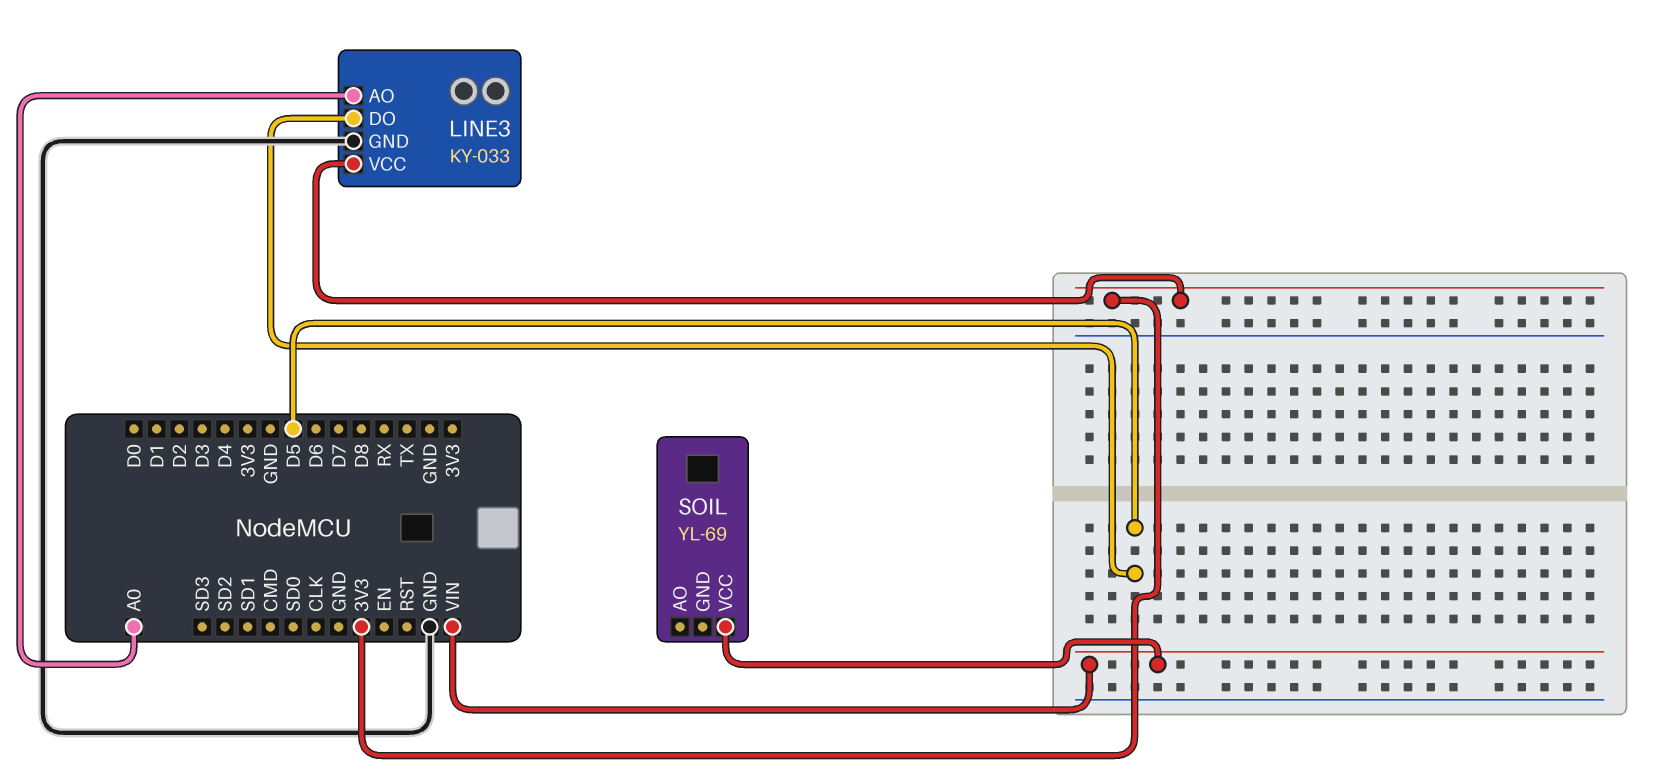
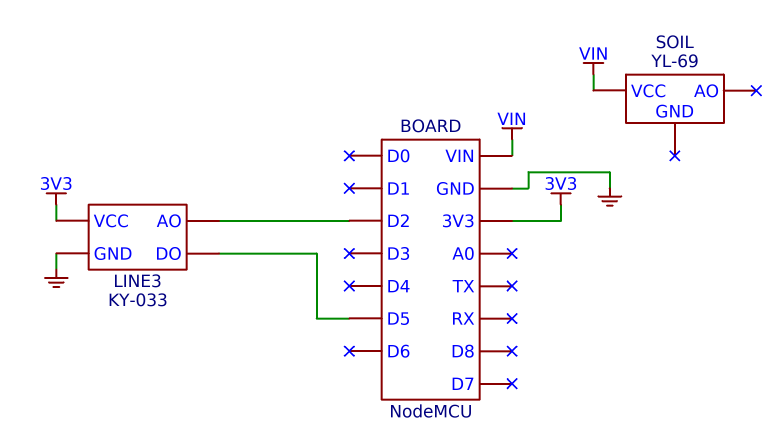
LINE3 pin AO: A0 -> D2

